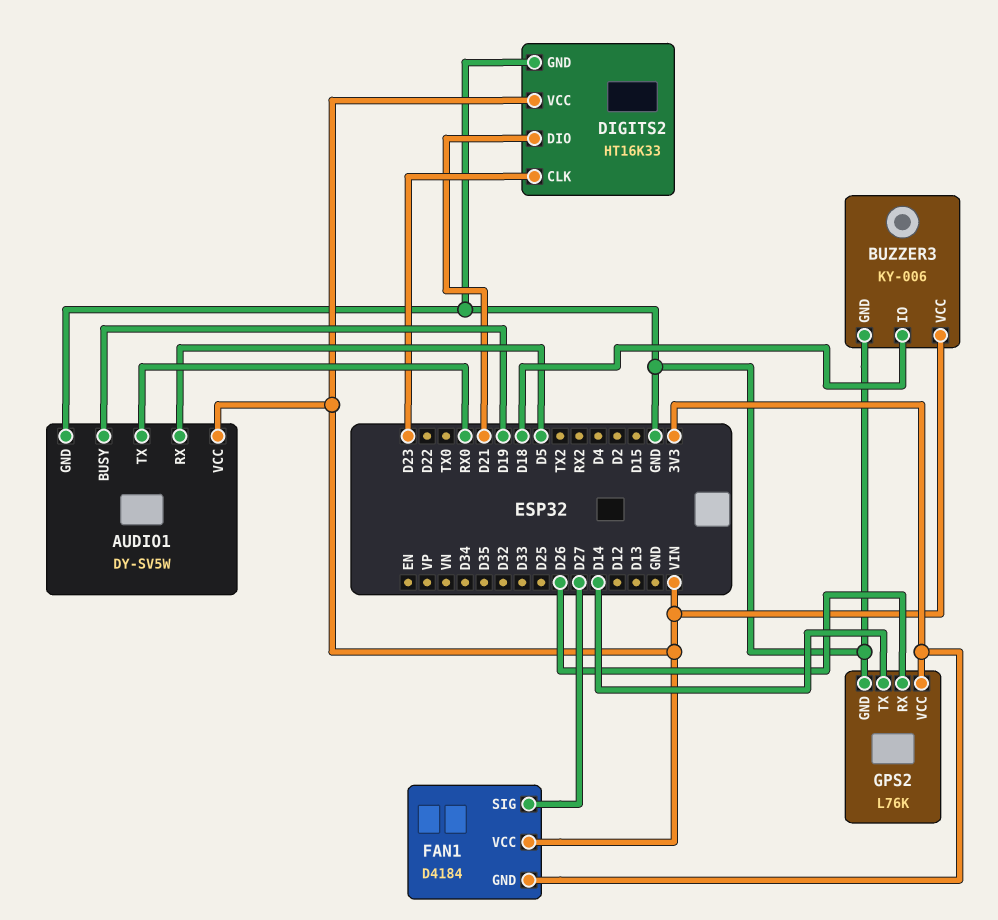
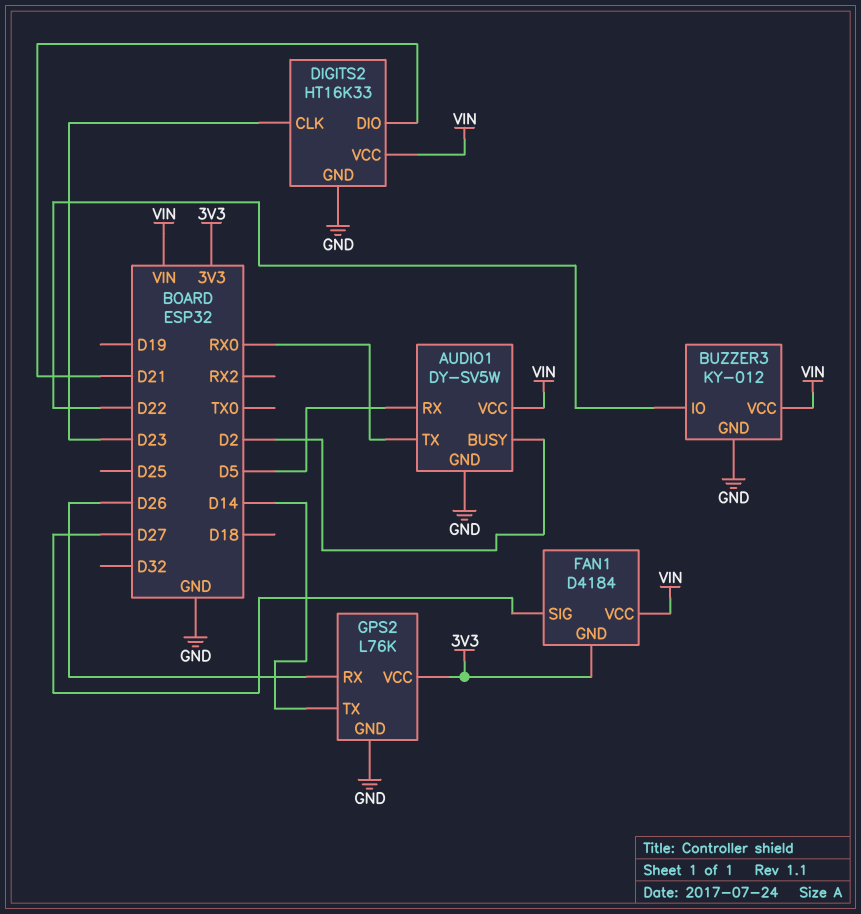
AUDIO1 pin BUSY: D19 -> D2
BUZZER3: KY-006 -> KY-012
BUZZER3 pin IO: D18 -> D22

